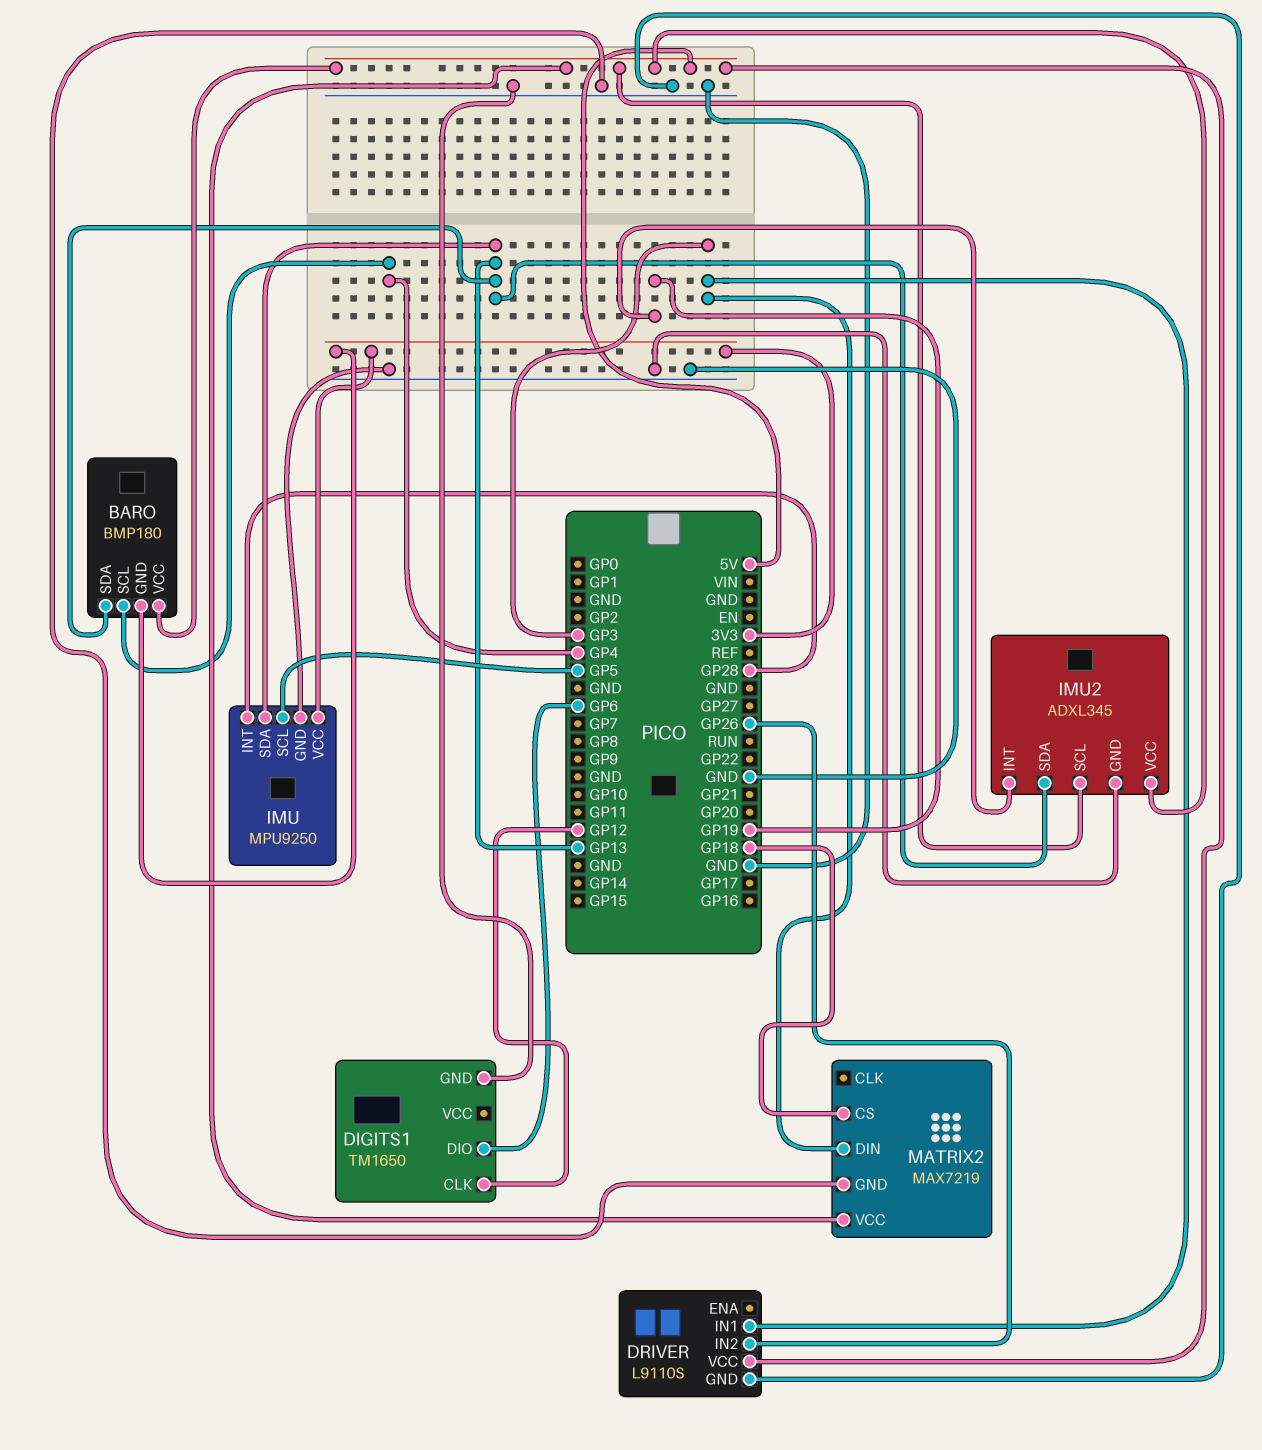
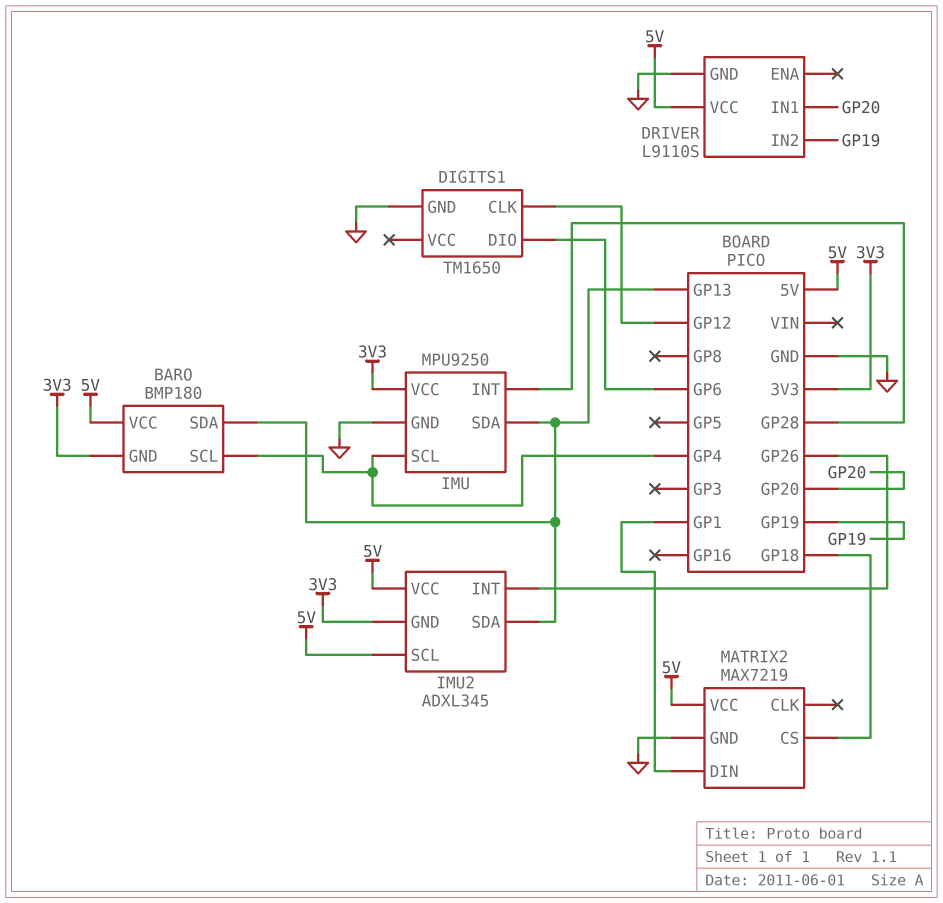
DRIVER pin IN1: GP3 -> GP20
DRIVER pin IN2: GP26 -> GP19
IMU pin SCL: GP5 -> GP4
IMU2 pin GND: GND -> 3V3
IMU2 pin INT: GP19 -> GP26
MATRIX2 pin DIN: GP3 -> GP1

